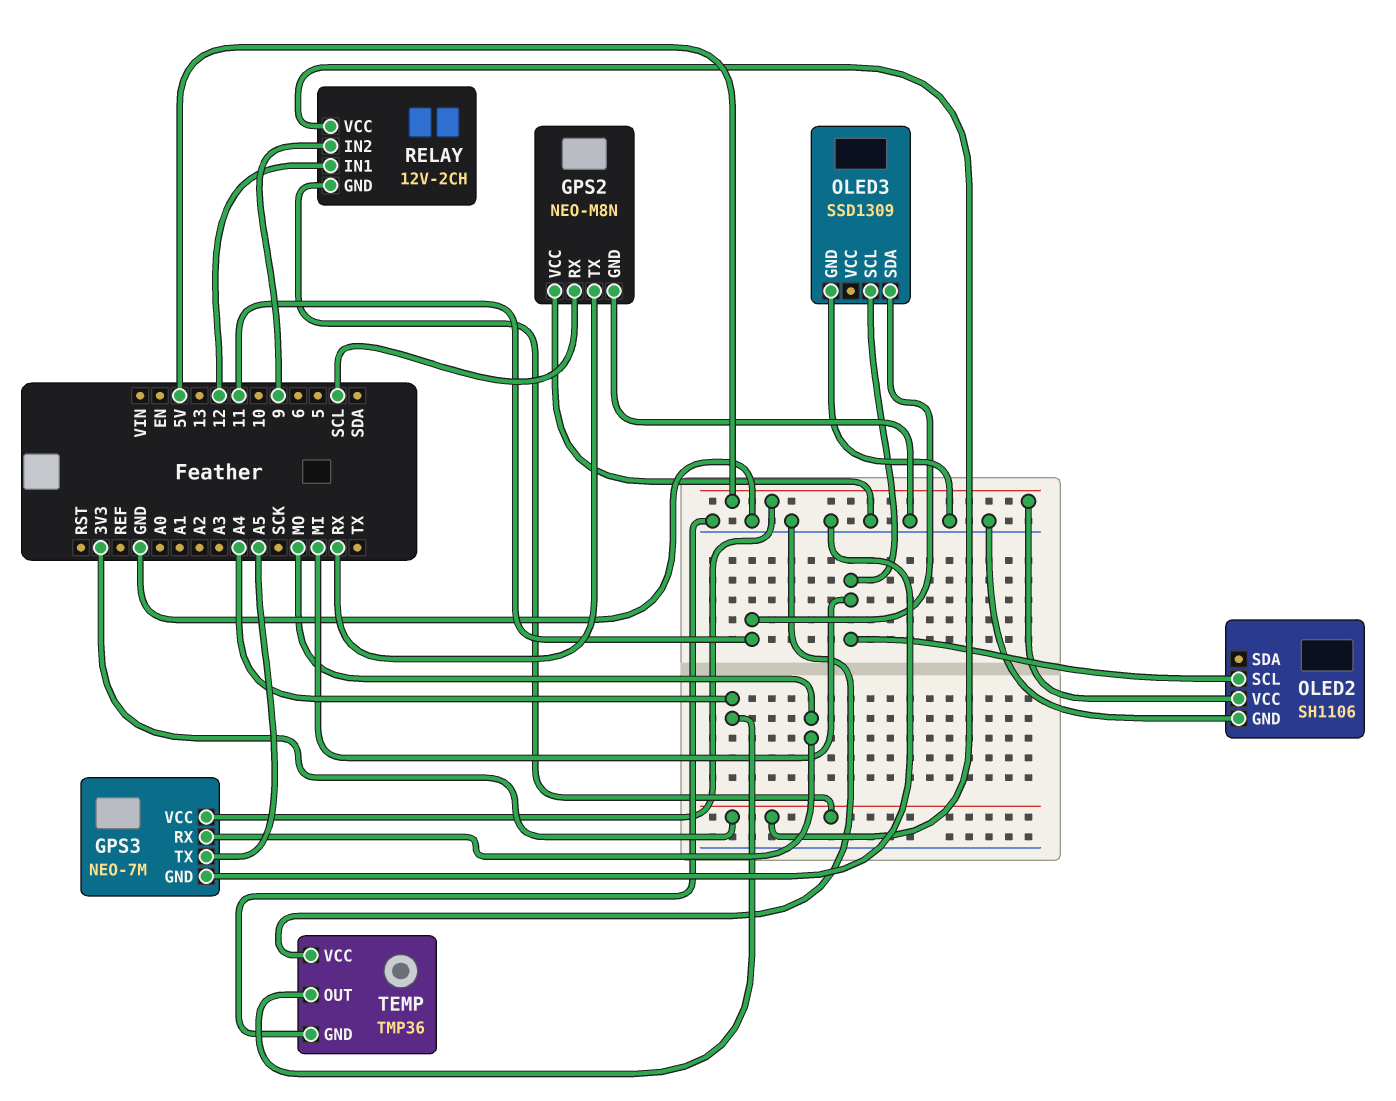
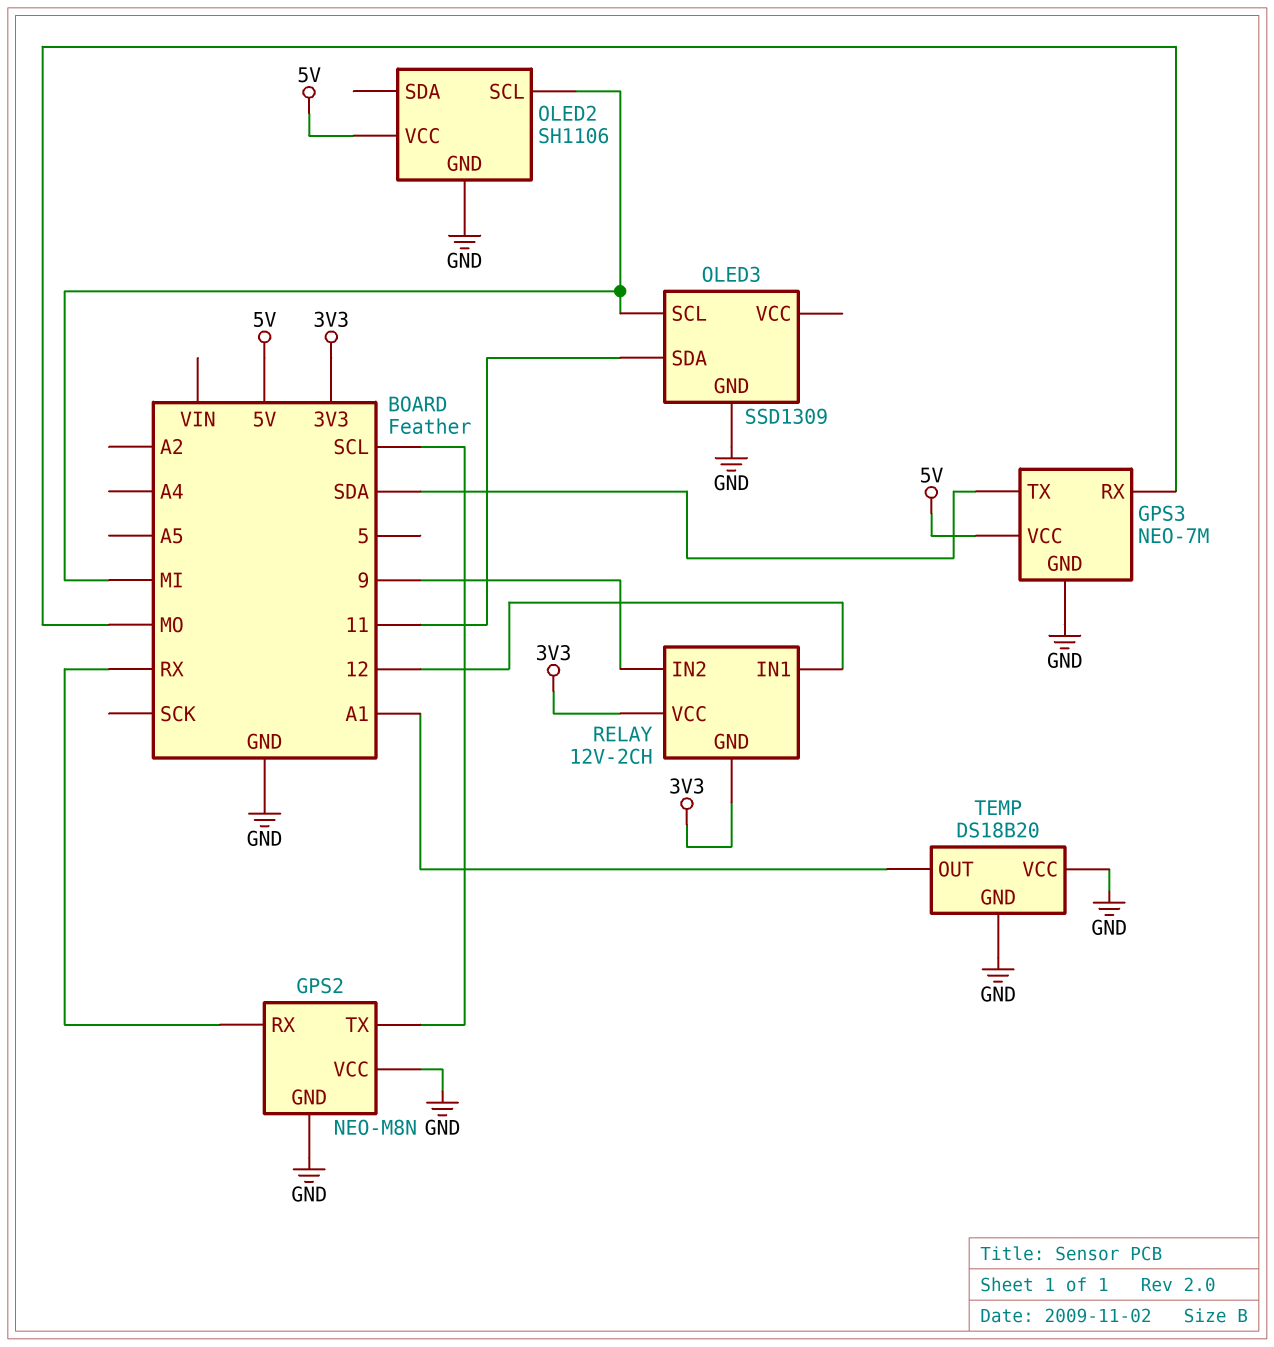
GPS2 pin RX: SCL -> RX
GPS2 pin TX: RX -> SCL
GPS3 pin TX: A5 -> SDA
TEMP: TMP36 -> DS18B20
TEMP pin OUT: A4 -> A1

